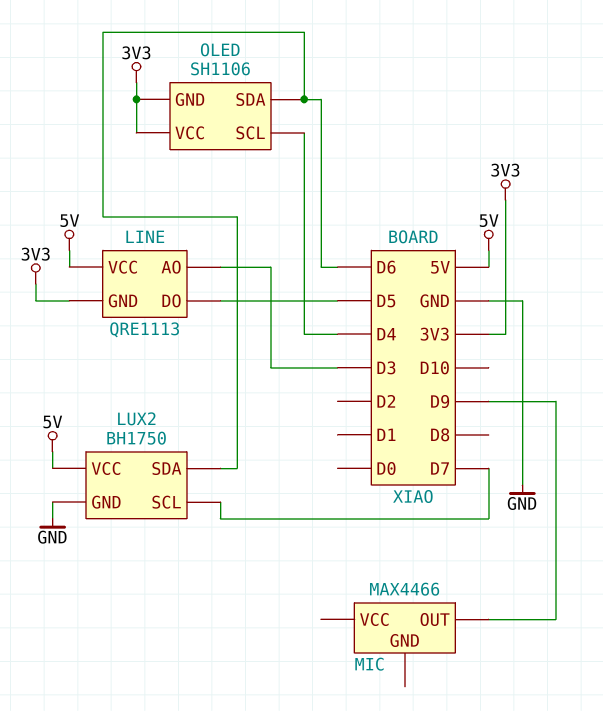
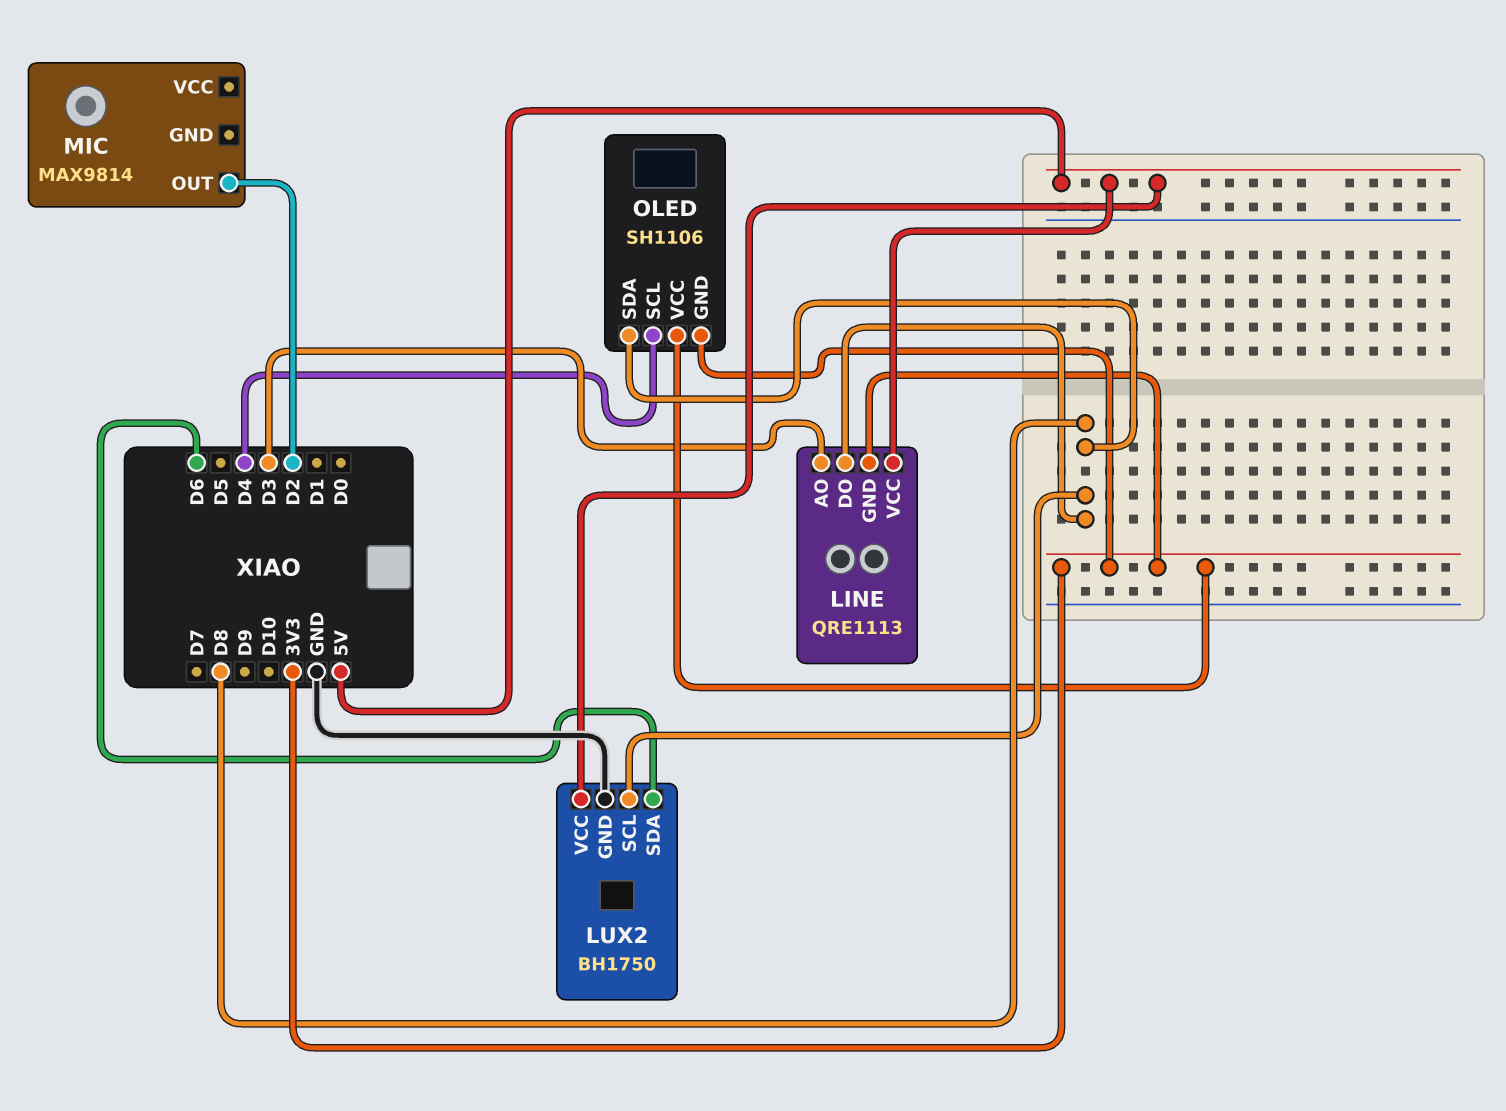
LINE pin DO: D5 -> D8
LUX2 pin SCL: D7 -> D8
MIC: MAX4466 -> MAX9814
MIC pin OUT: D9 -> D2
OLED pin SDA: D6 -> D8

